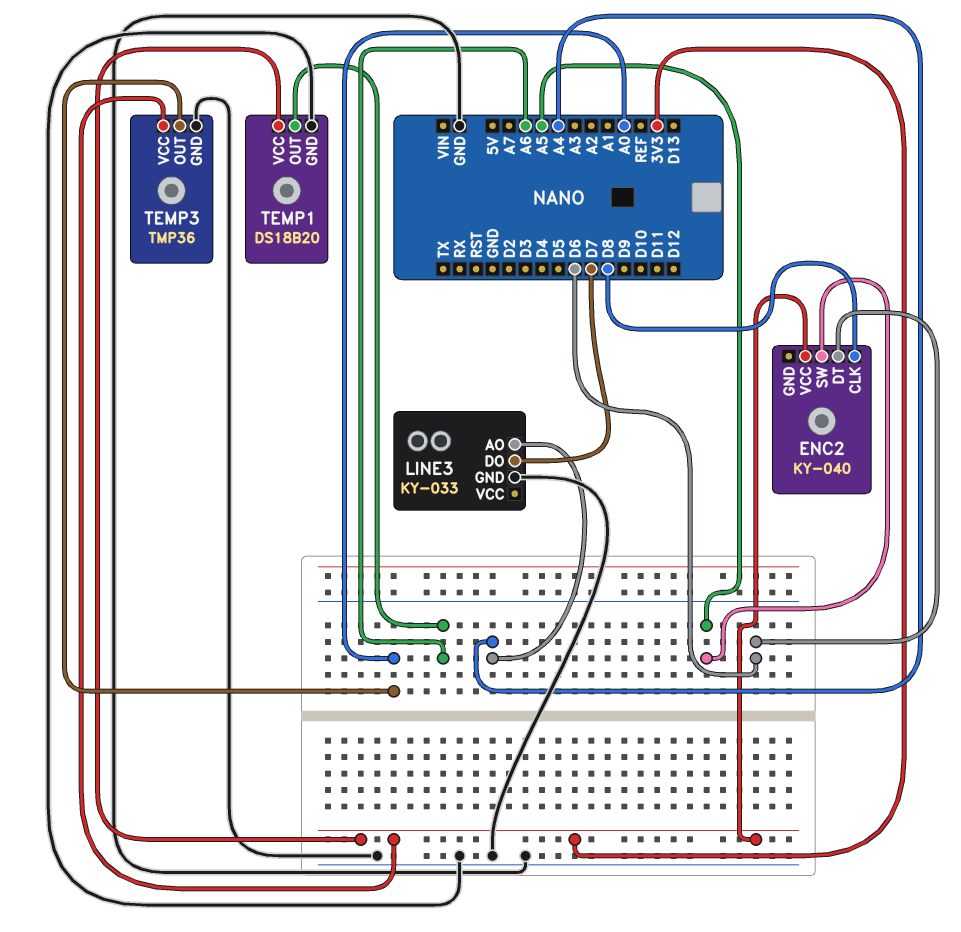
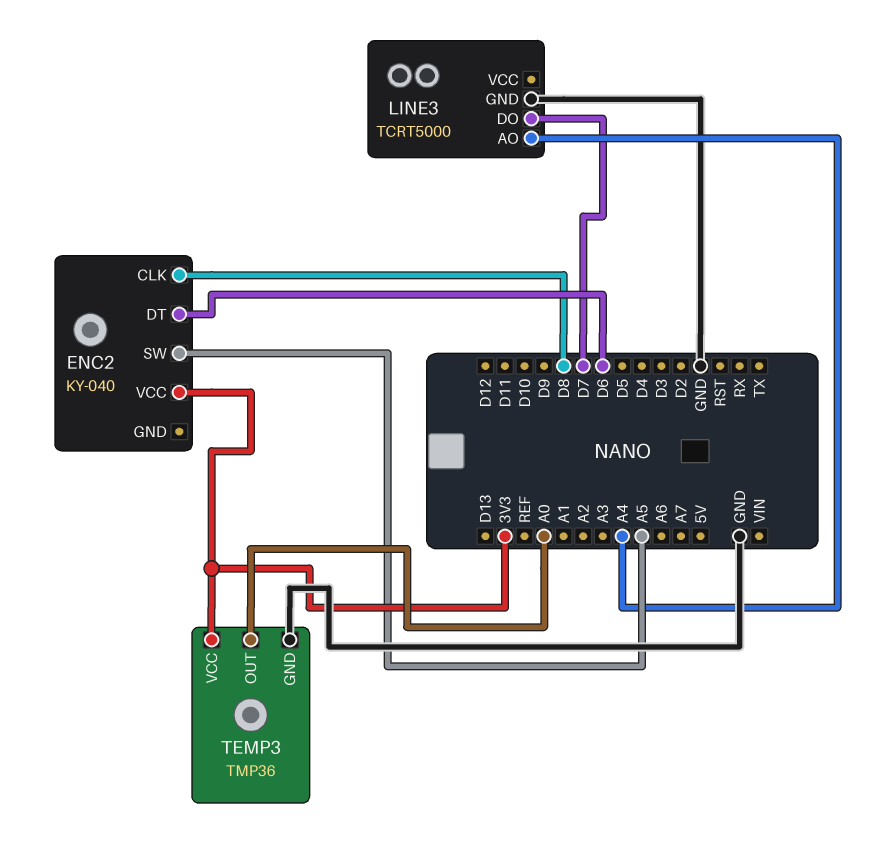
LINE3: KY-033 -> TCRT5000
TEMP1: DS18B20 -> none
TEMP1 pin GND: GND -> none
TEMP1 pin OUT: A6 -> none
TEMP1 pin VCC: 3V3 -> none

